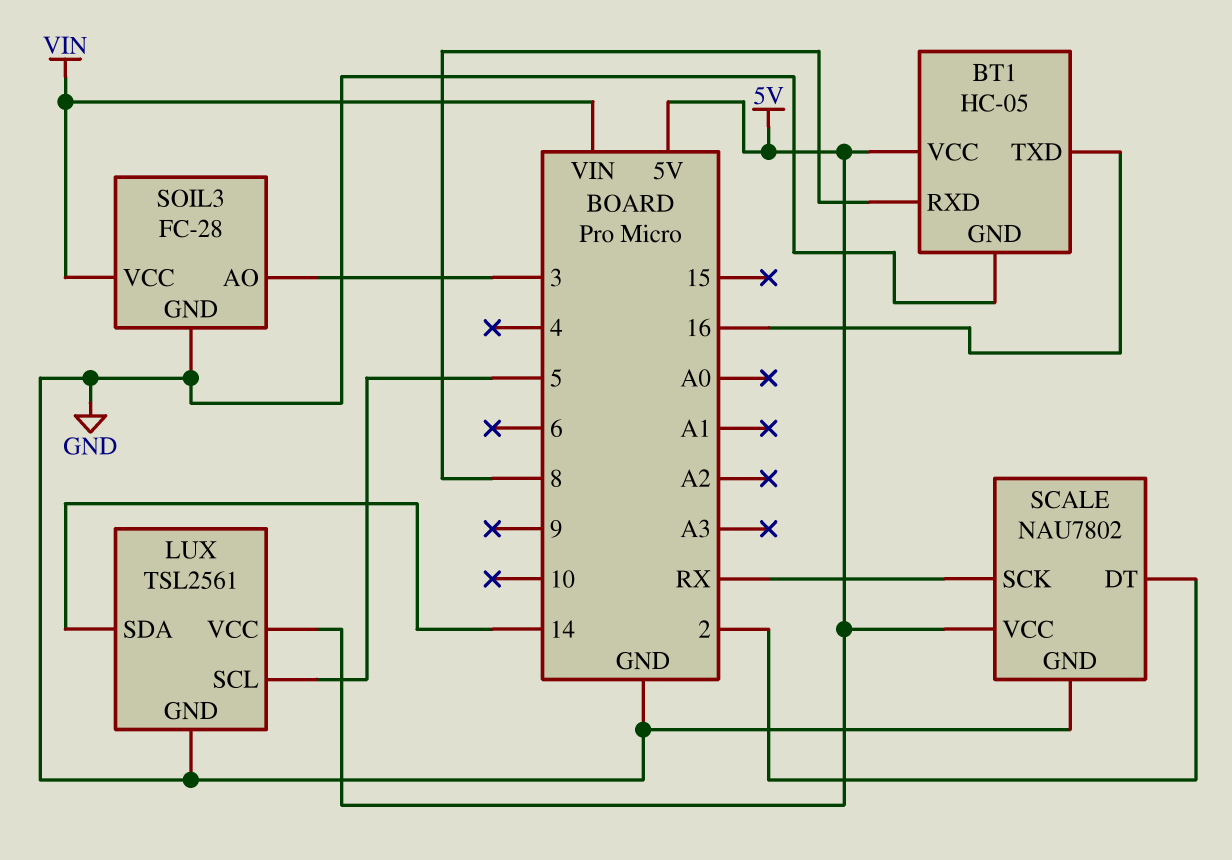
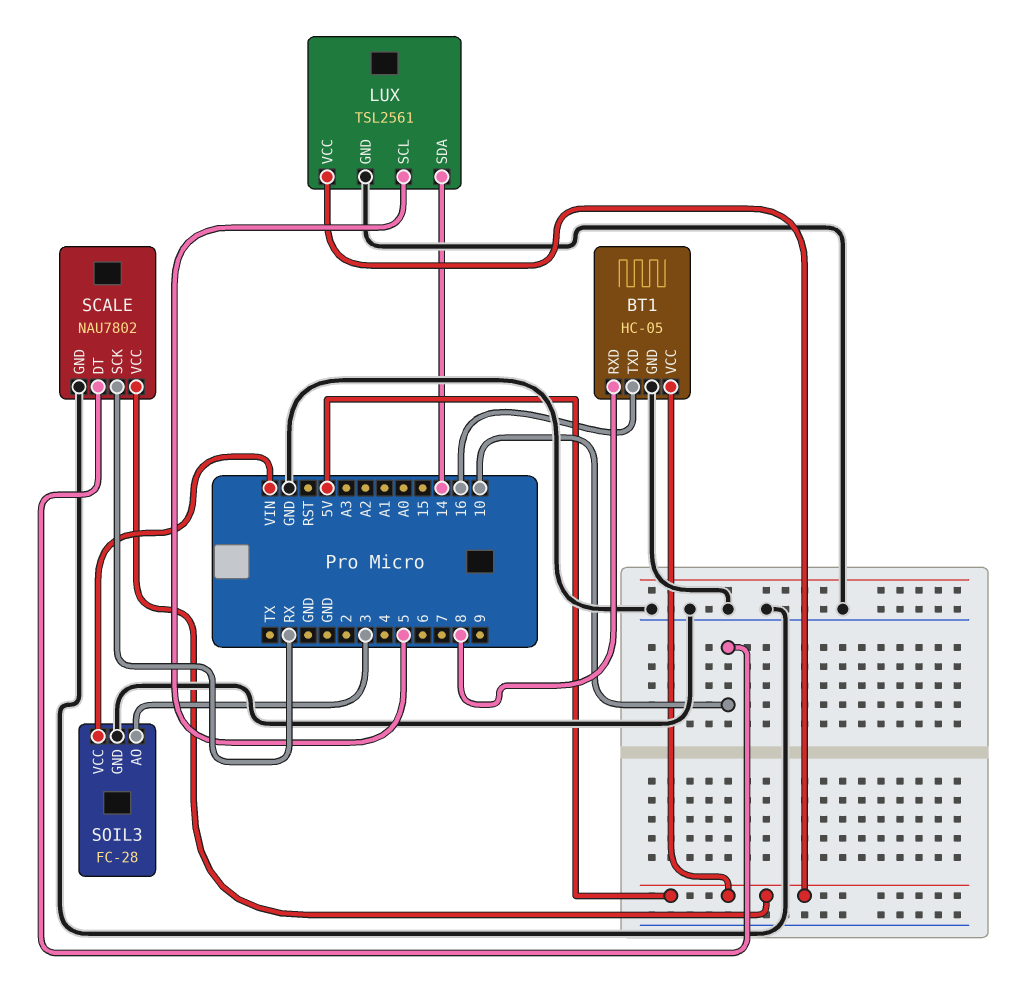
SCALE pin DT: 2 -> 10

